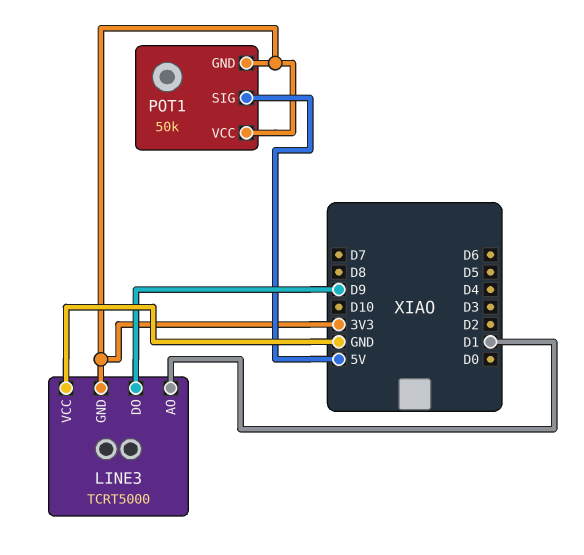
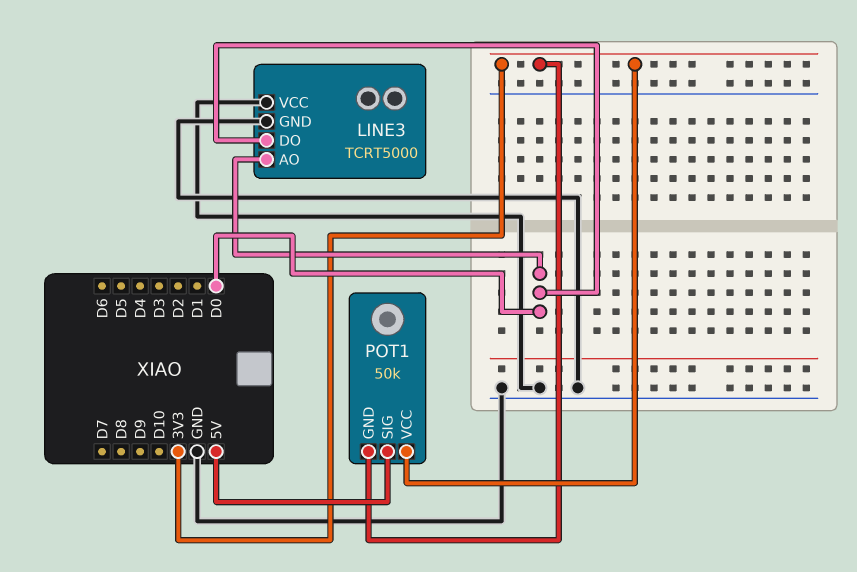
LINE3 pin AO: D1 -> D0
LINE3 pin DO: D9 -> D0
LINE3 pin GND: 3V3 -> GND

